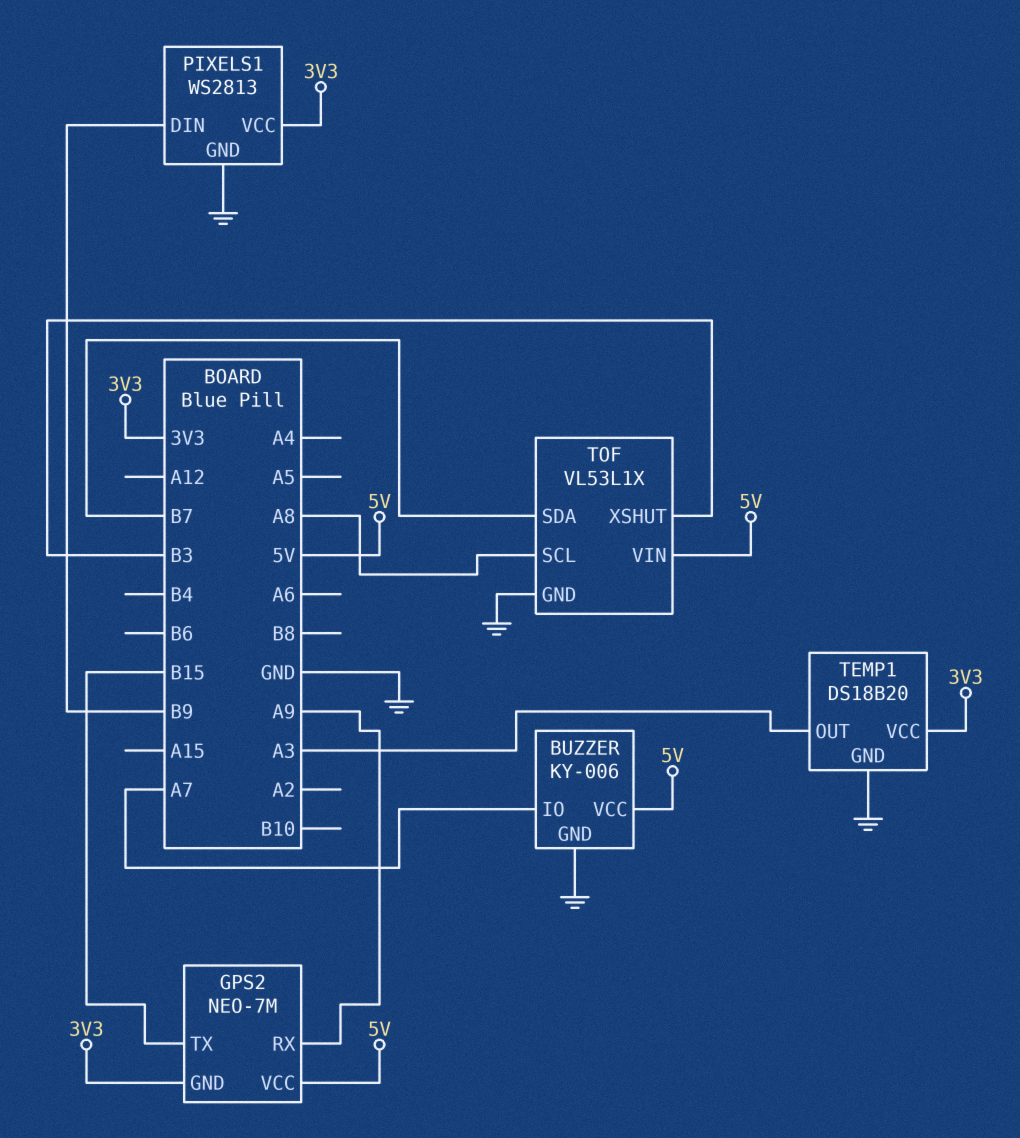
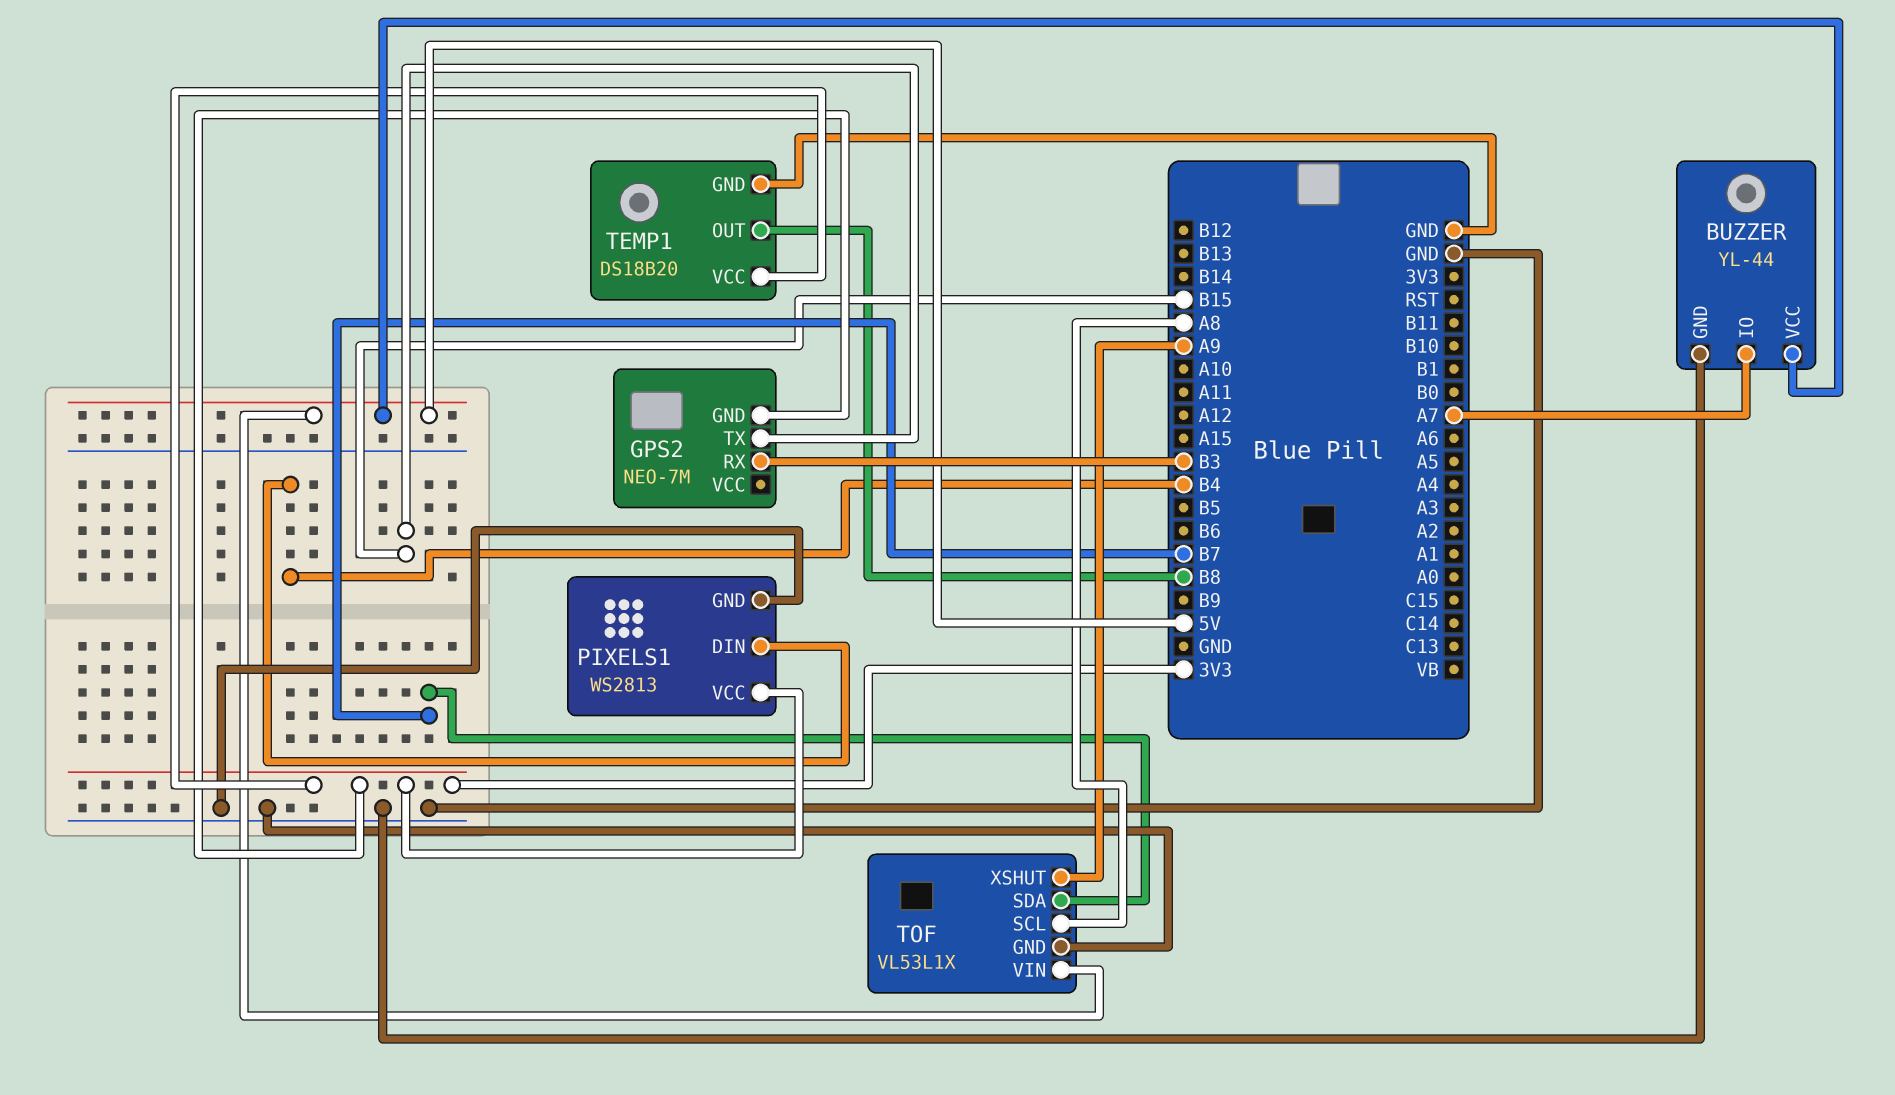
BUZZER: KY-006 -> YL-44
GPS2 pin RX: A9 -> B3
GPS2 pin VCC: 5V -> none
PIXELS1 pin DIN: B9 -> B4
TEMP1 pin OUT: A3 -> B8
TOF pin XSHUT: B3 -> A9

